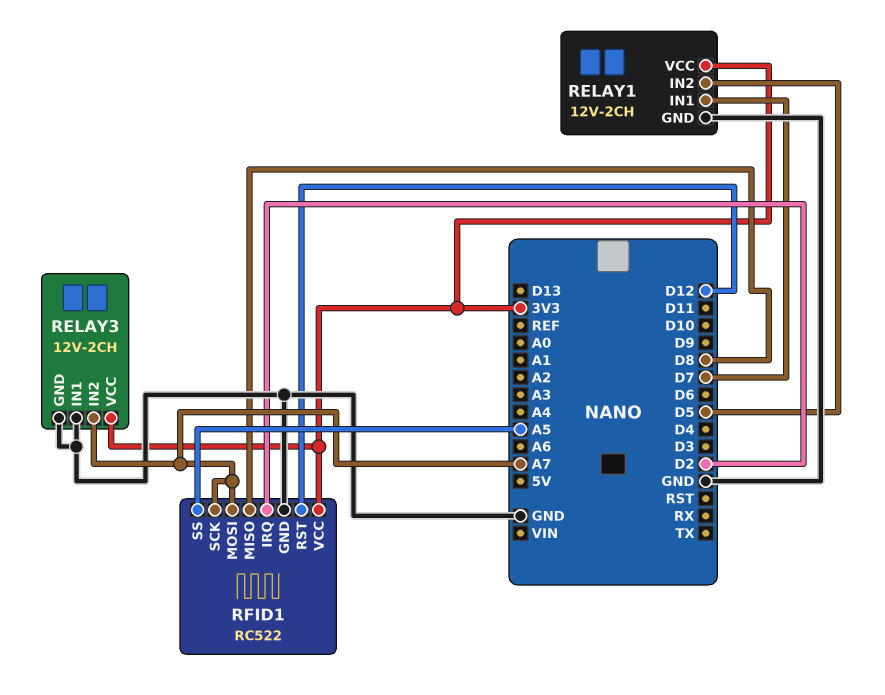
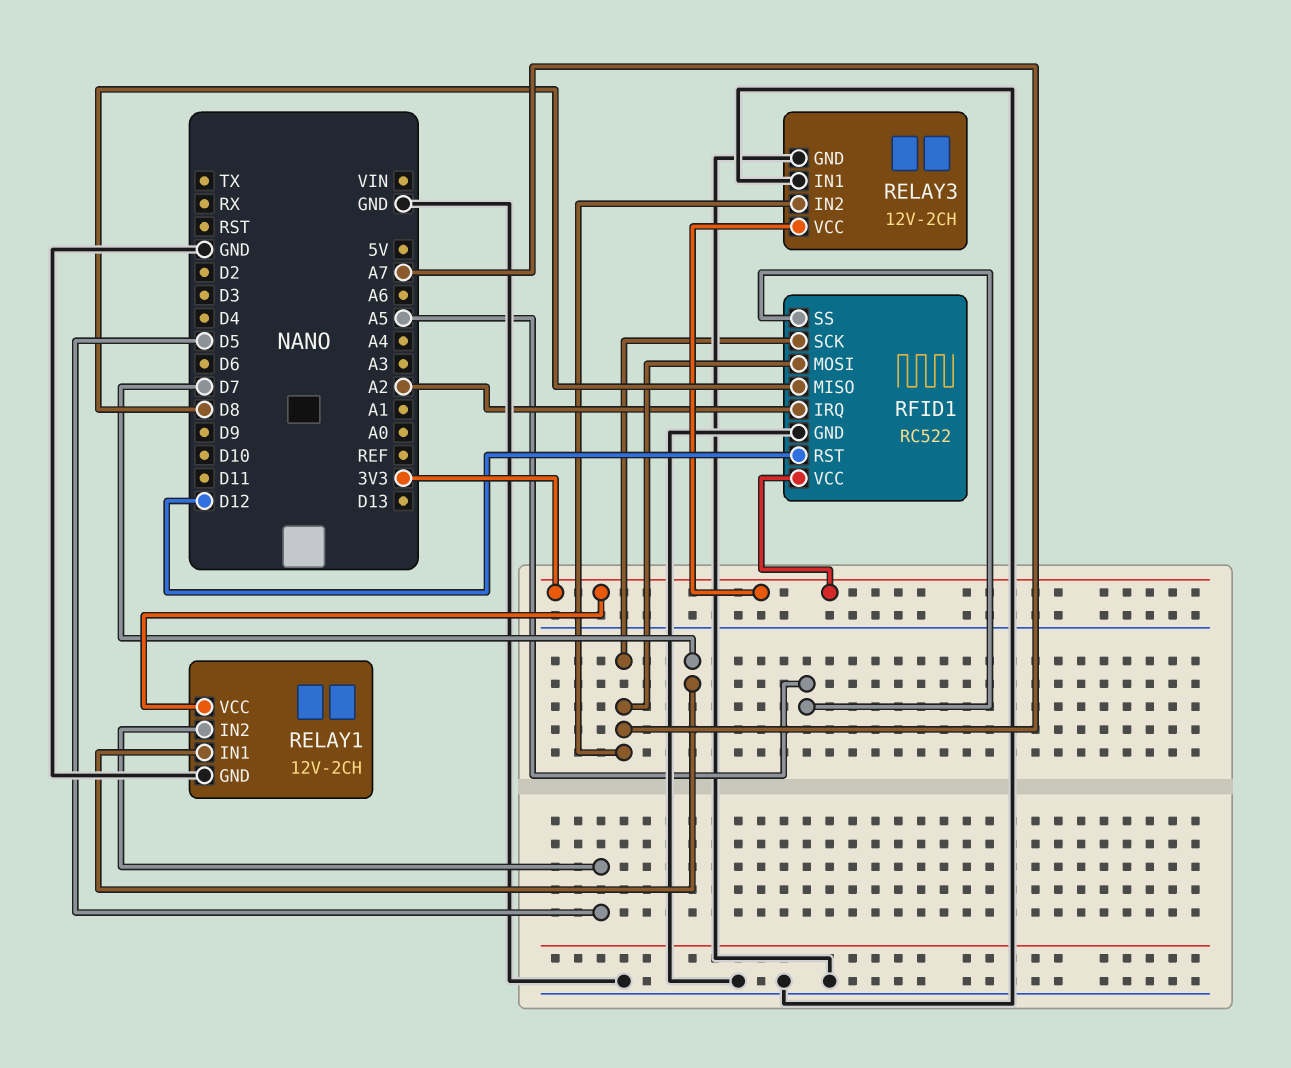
RFID1 pin IRQ: D2 -> A2

